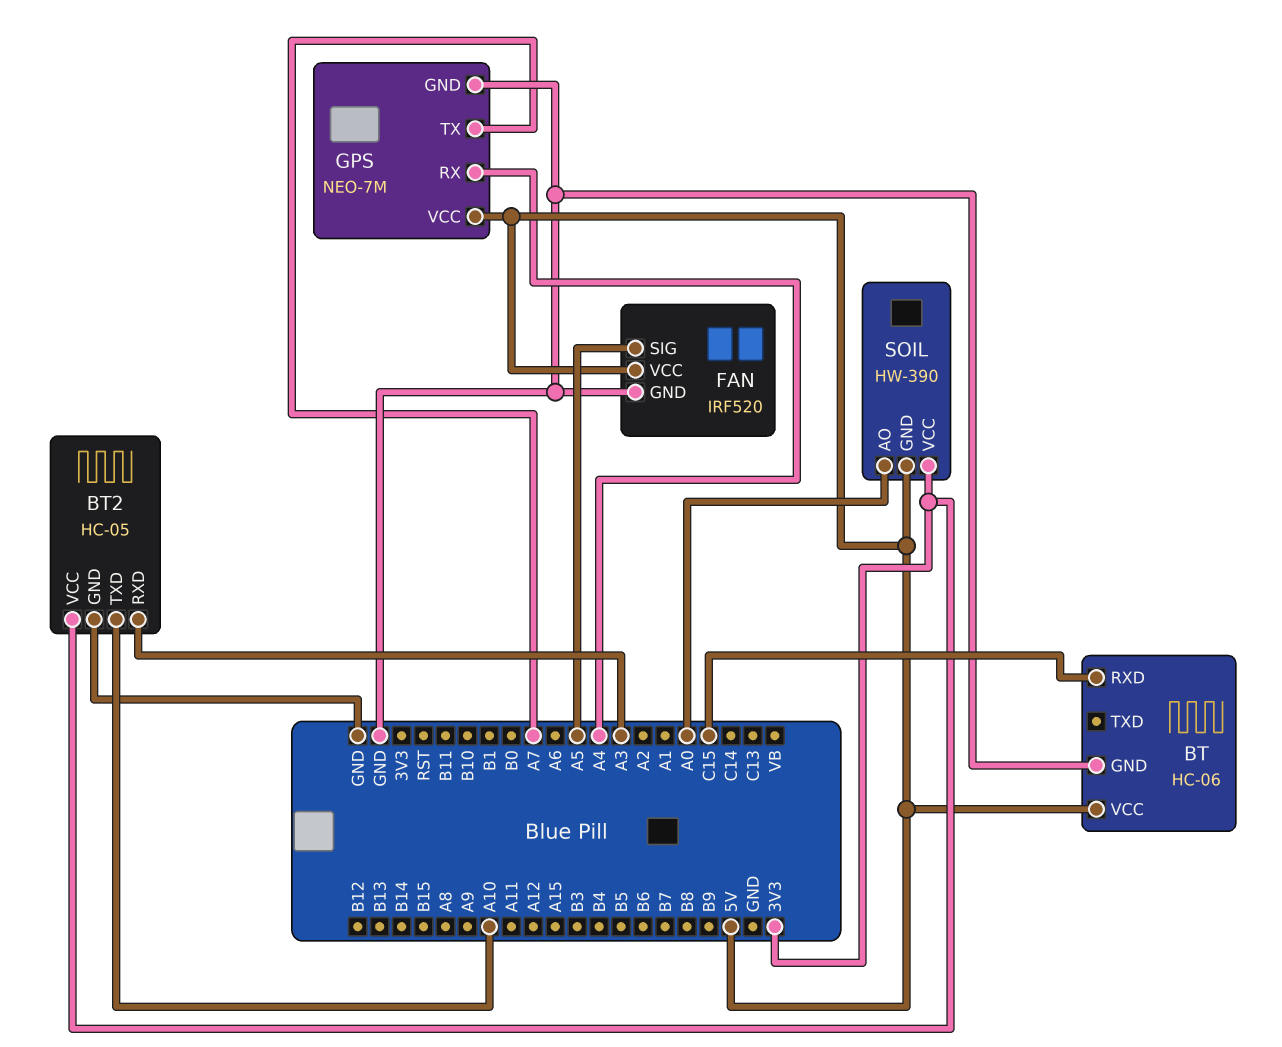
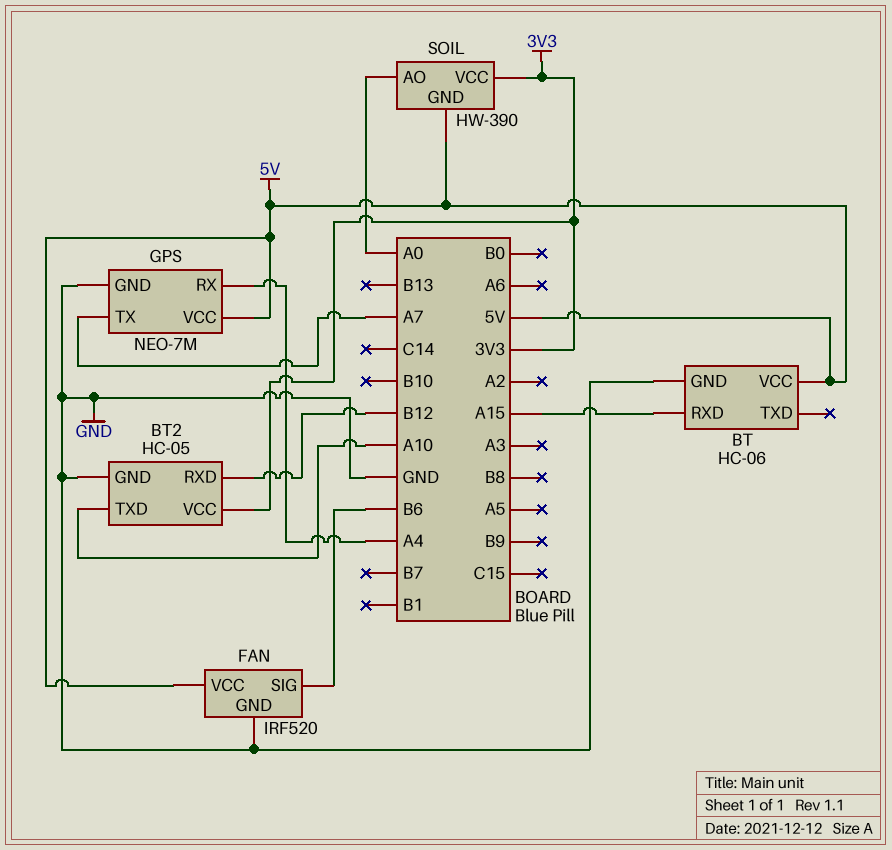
BT pin RXD: C15 -> A15
BT2 pin RXD: A3 -> B12
FAN pin SIG: A5 -> B6

